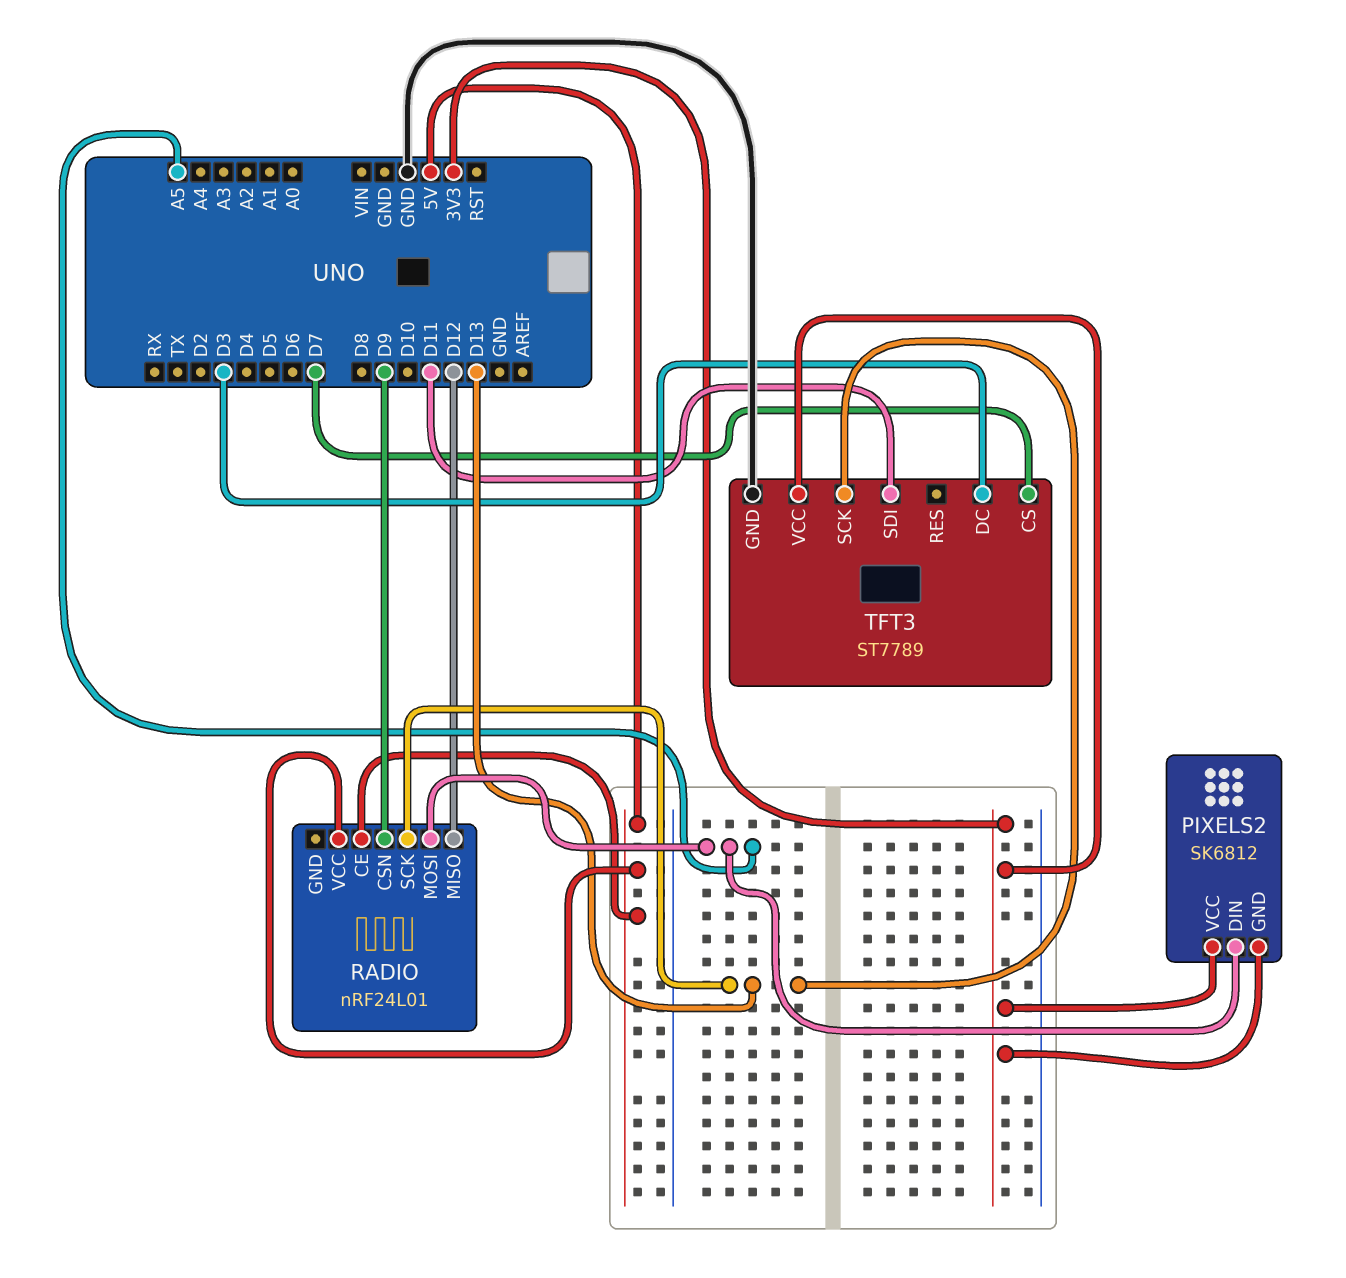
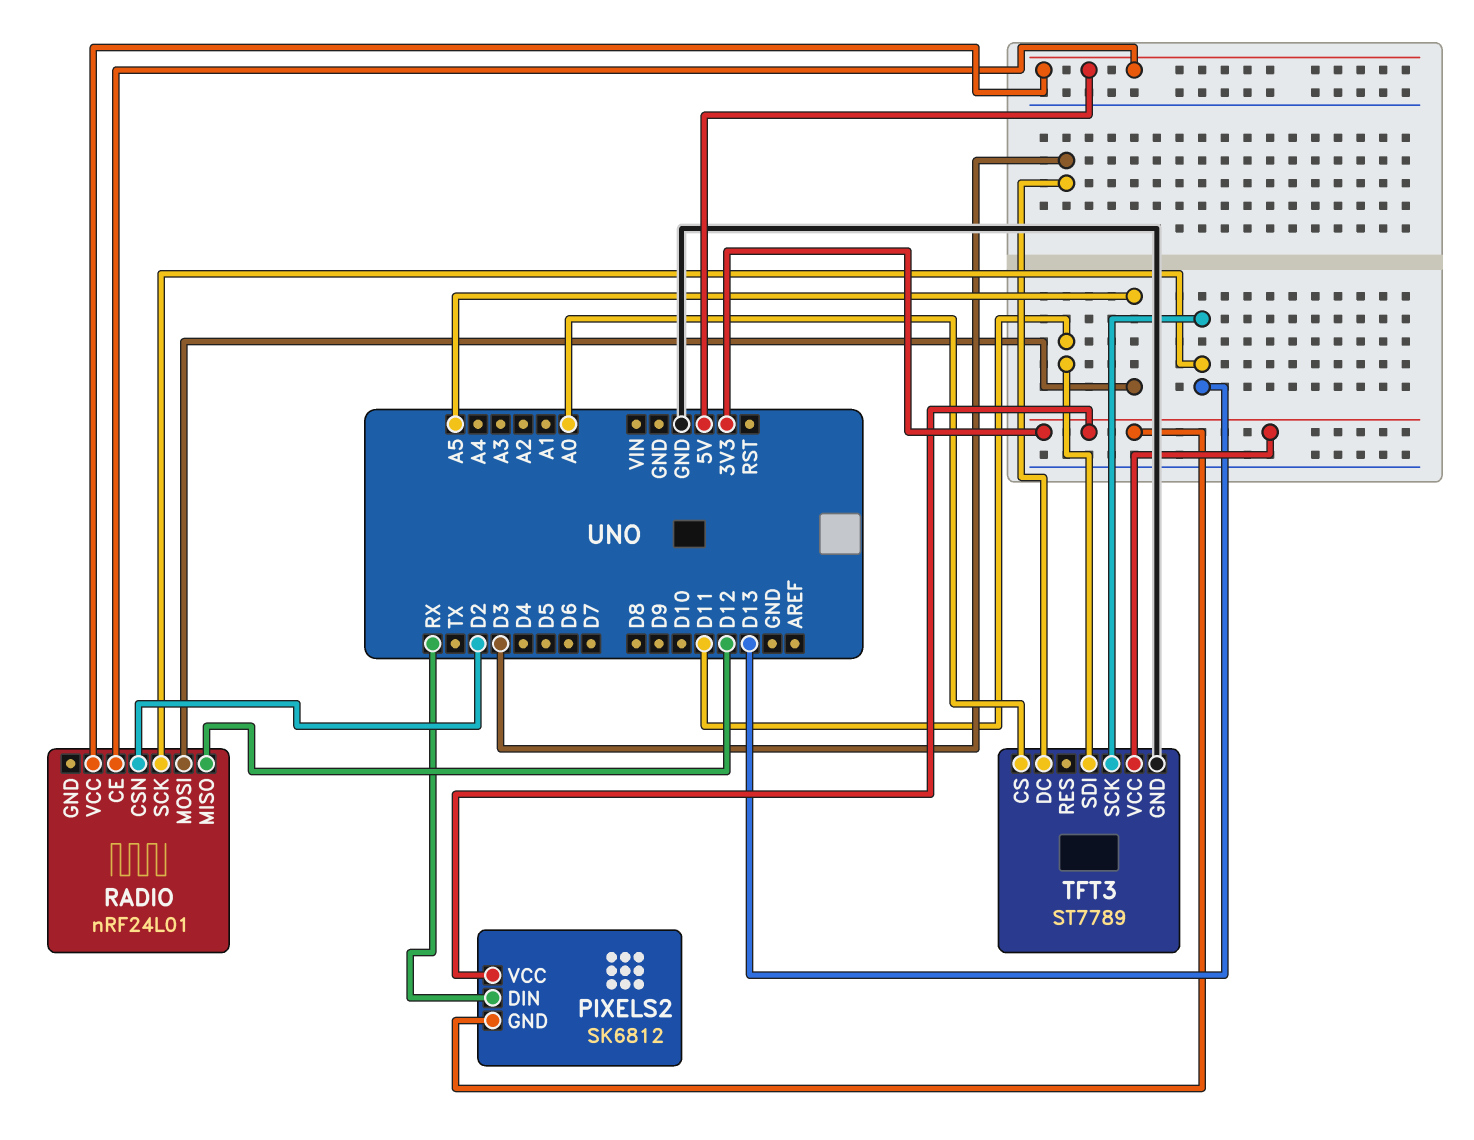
PIXELS2 pin DIN: A5 -> RX
RADIO pin CSN: D9 -> D2
TFT3 pin CS: D7 -> A0

